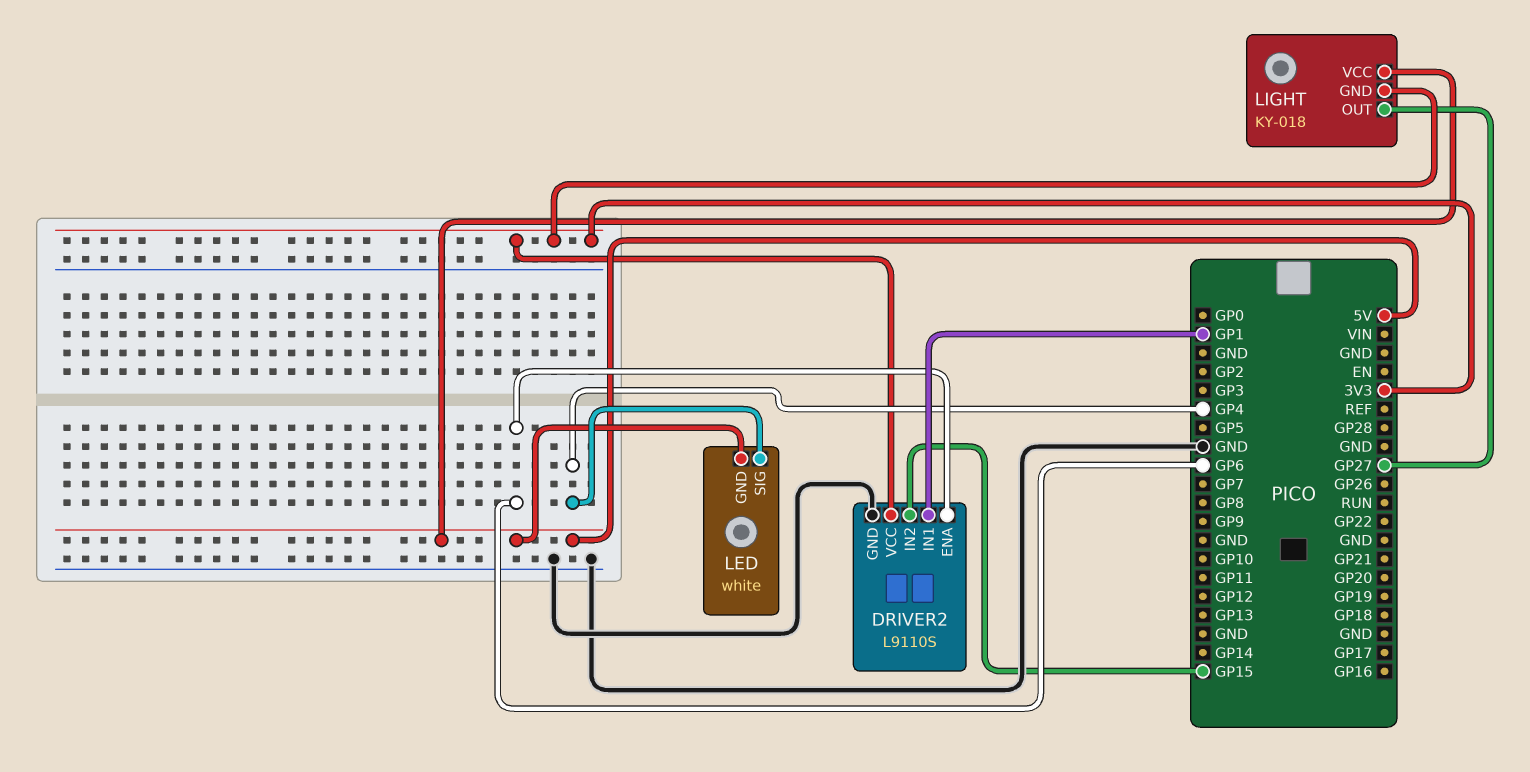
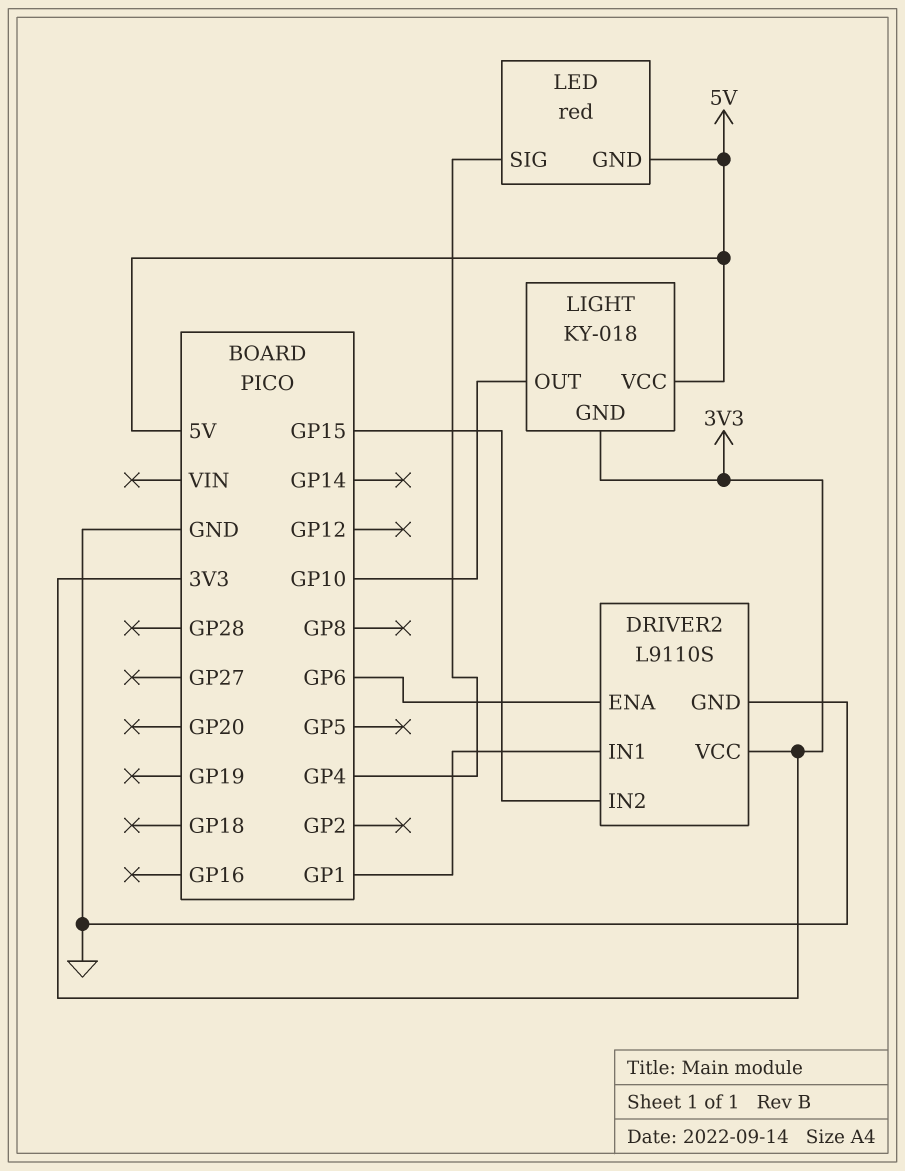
LED: white -> red
LIGHT pin OUT: GP27 -> GP10

